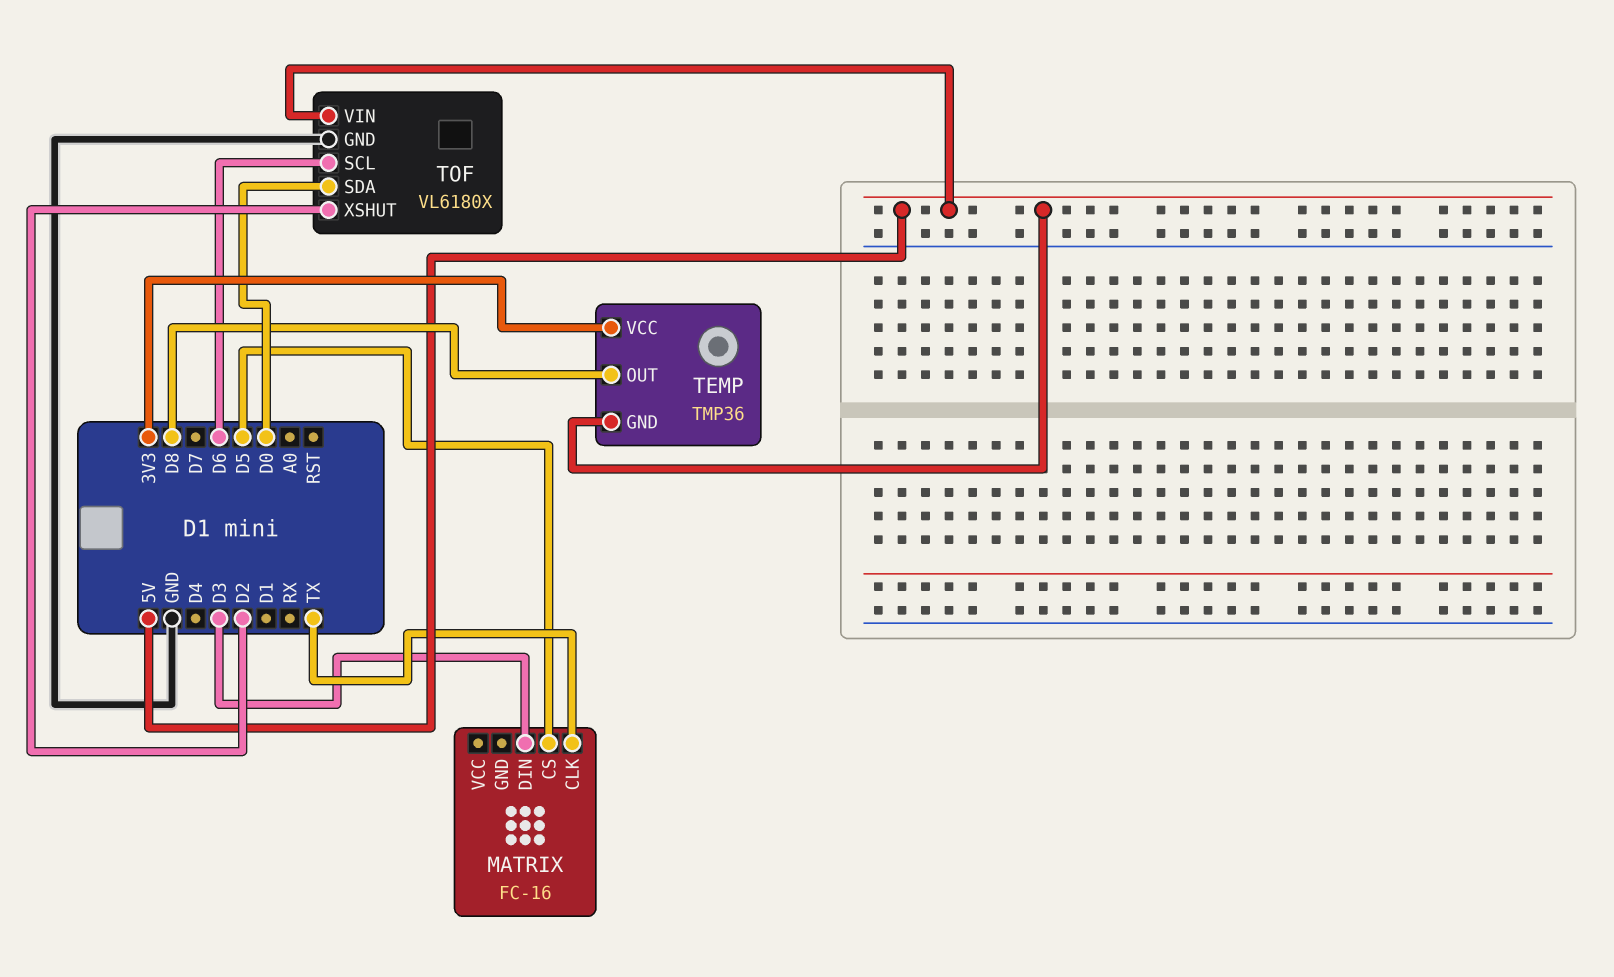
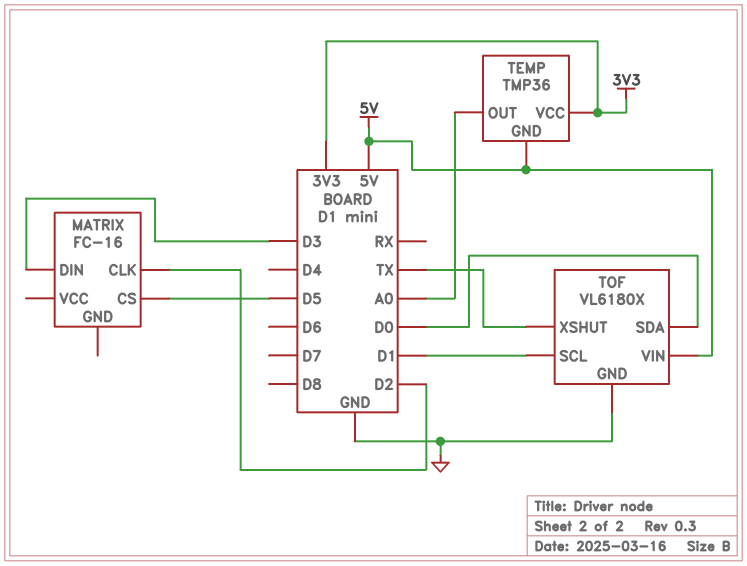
MATRIX pin CLK: TX -> D2
TEMP pin OUT: D8 -> A0
TOF pin SCL: D6 -> D1
TOF pin XSHUT: D2 -> TX

